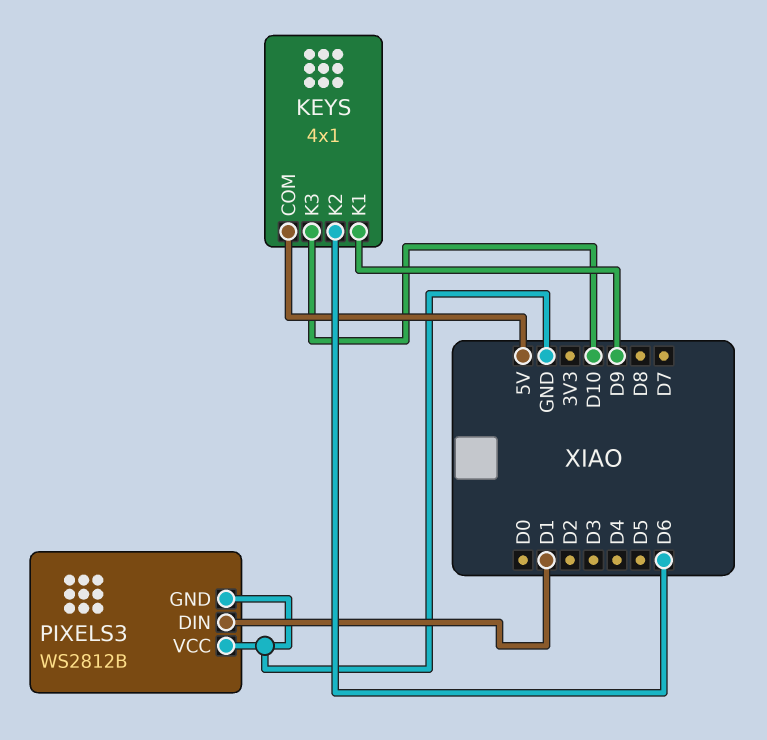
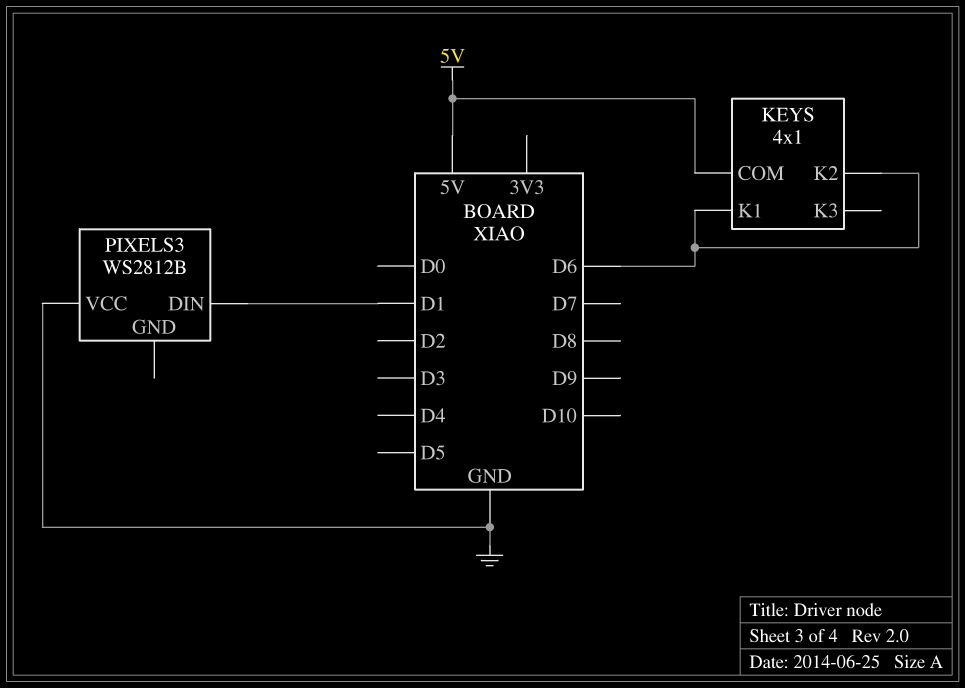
KEYS pin K1: D9 -> D6
KEYS pin K3: D10 -> none
PIXELS3 pin GND: GND -> none

